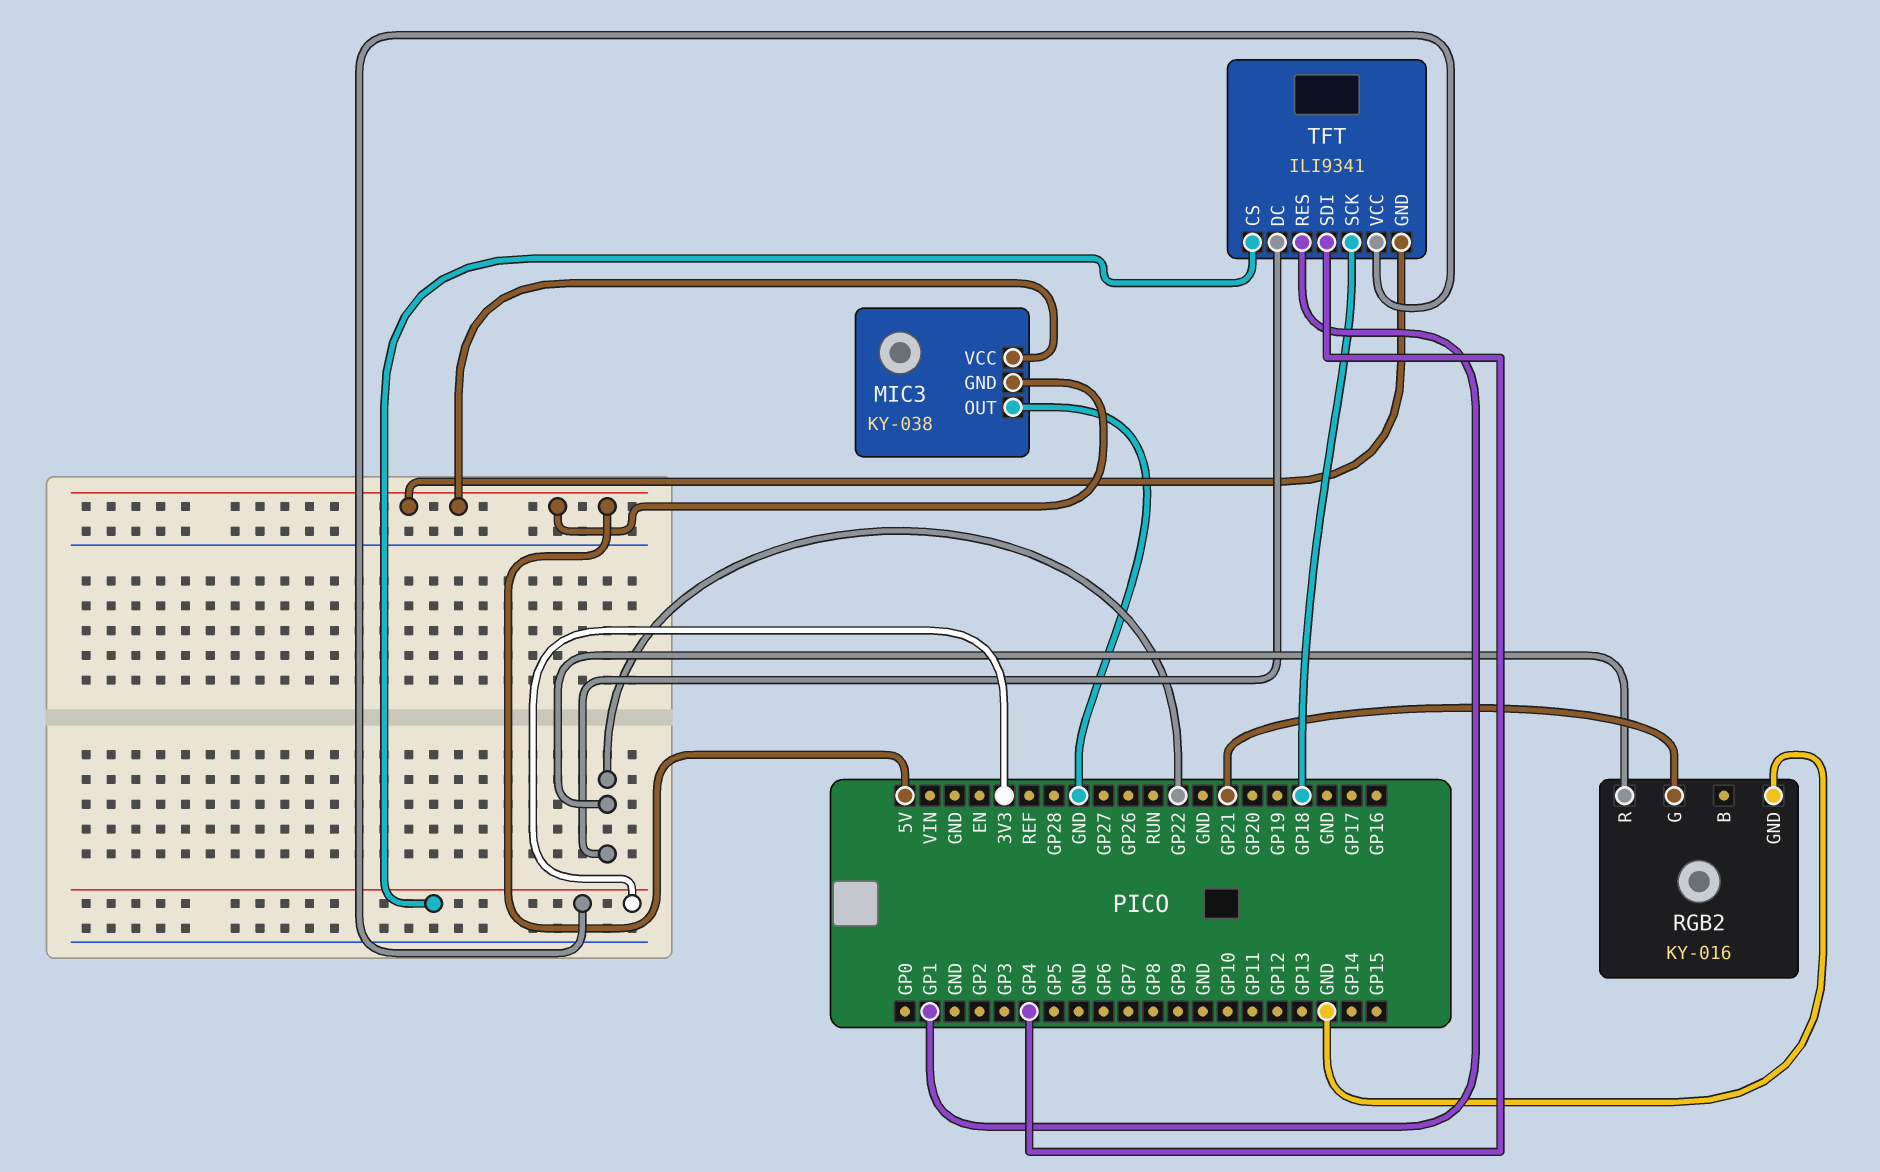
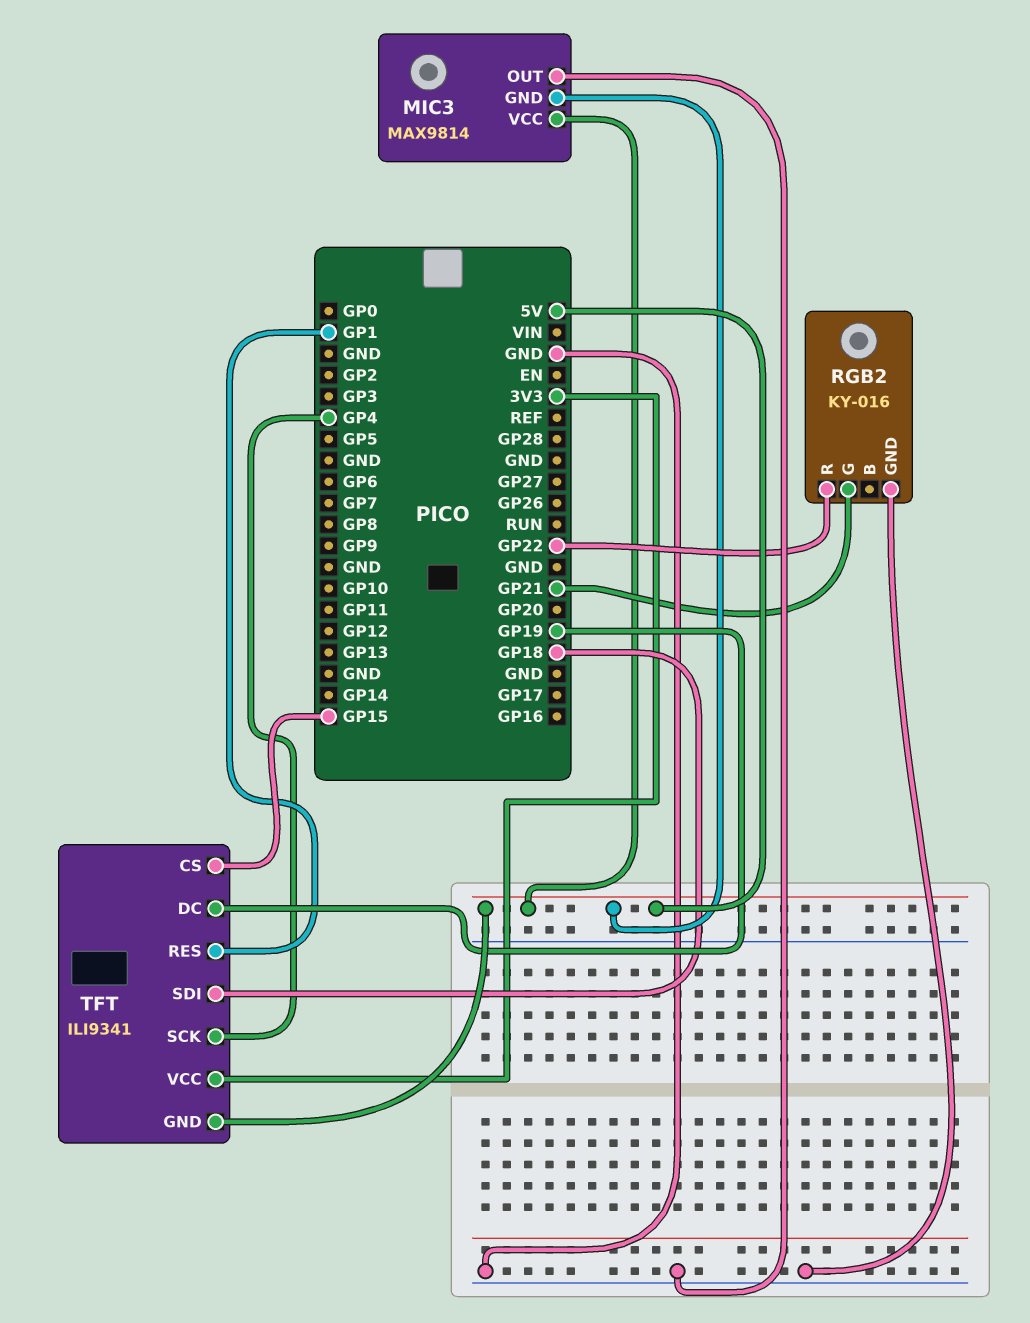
MIC3: KY-038 -> MAX9814
TFT pin CS: 3V3 -> GP15
TFT pin DC: GP22 -> GP19
TFT pin SCK: GP18 -> GP4
TFT pin SDI: GP4 -> GP18

